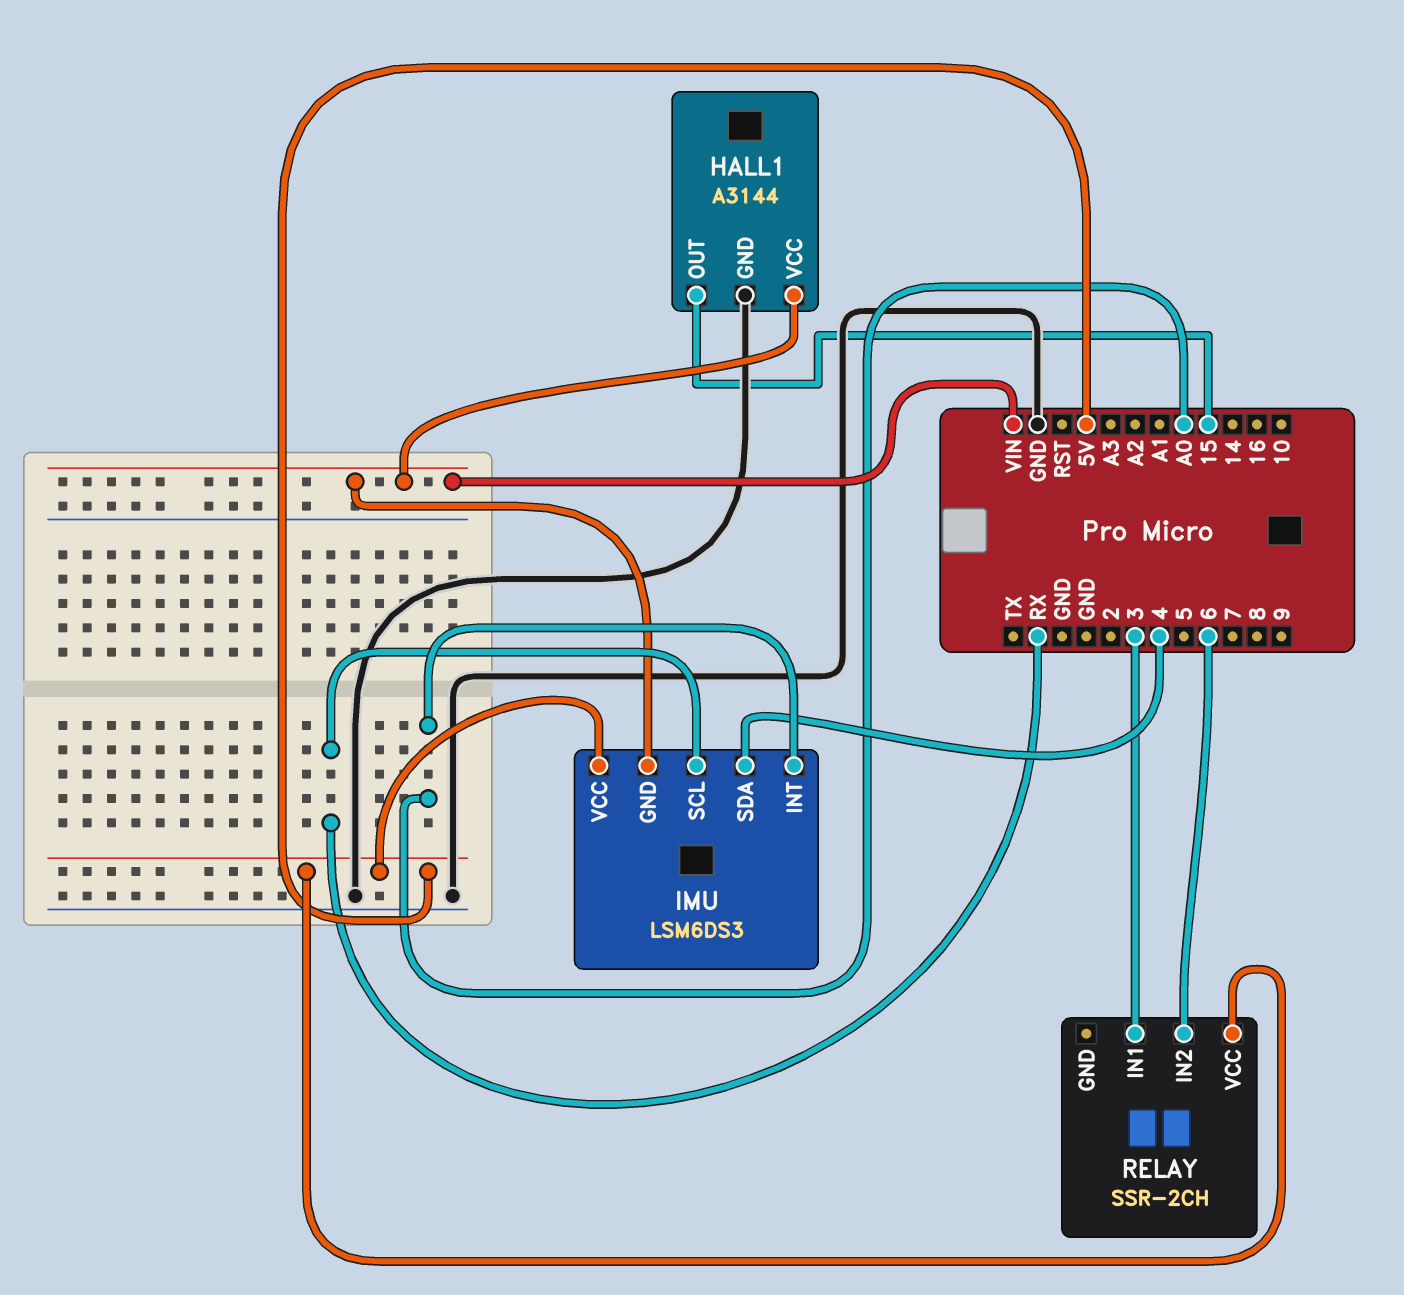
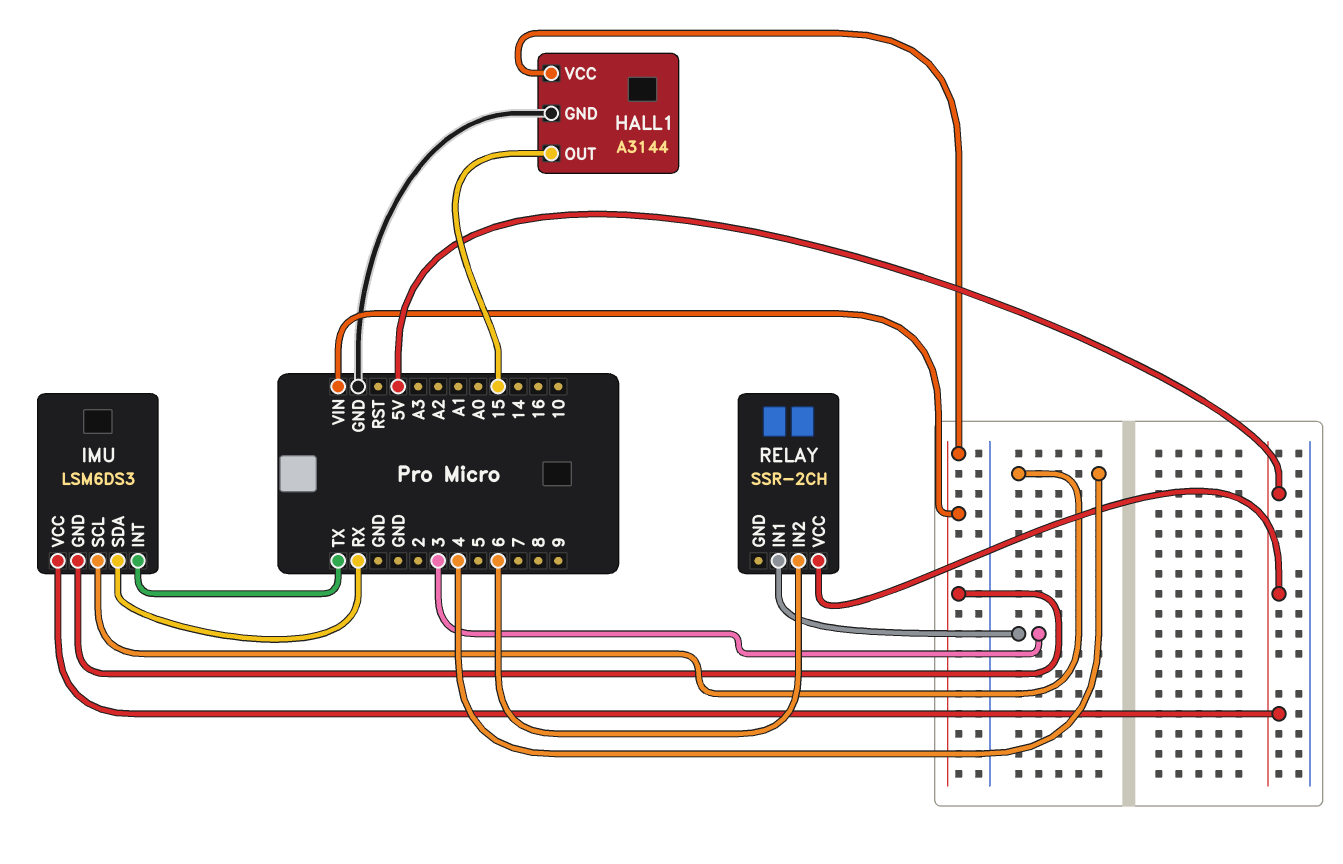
IMU pin INT: A0 -> TX
IMU pin SCL: RX -> 4
IMU pin SDA: 4 -> RX

